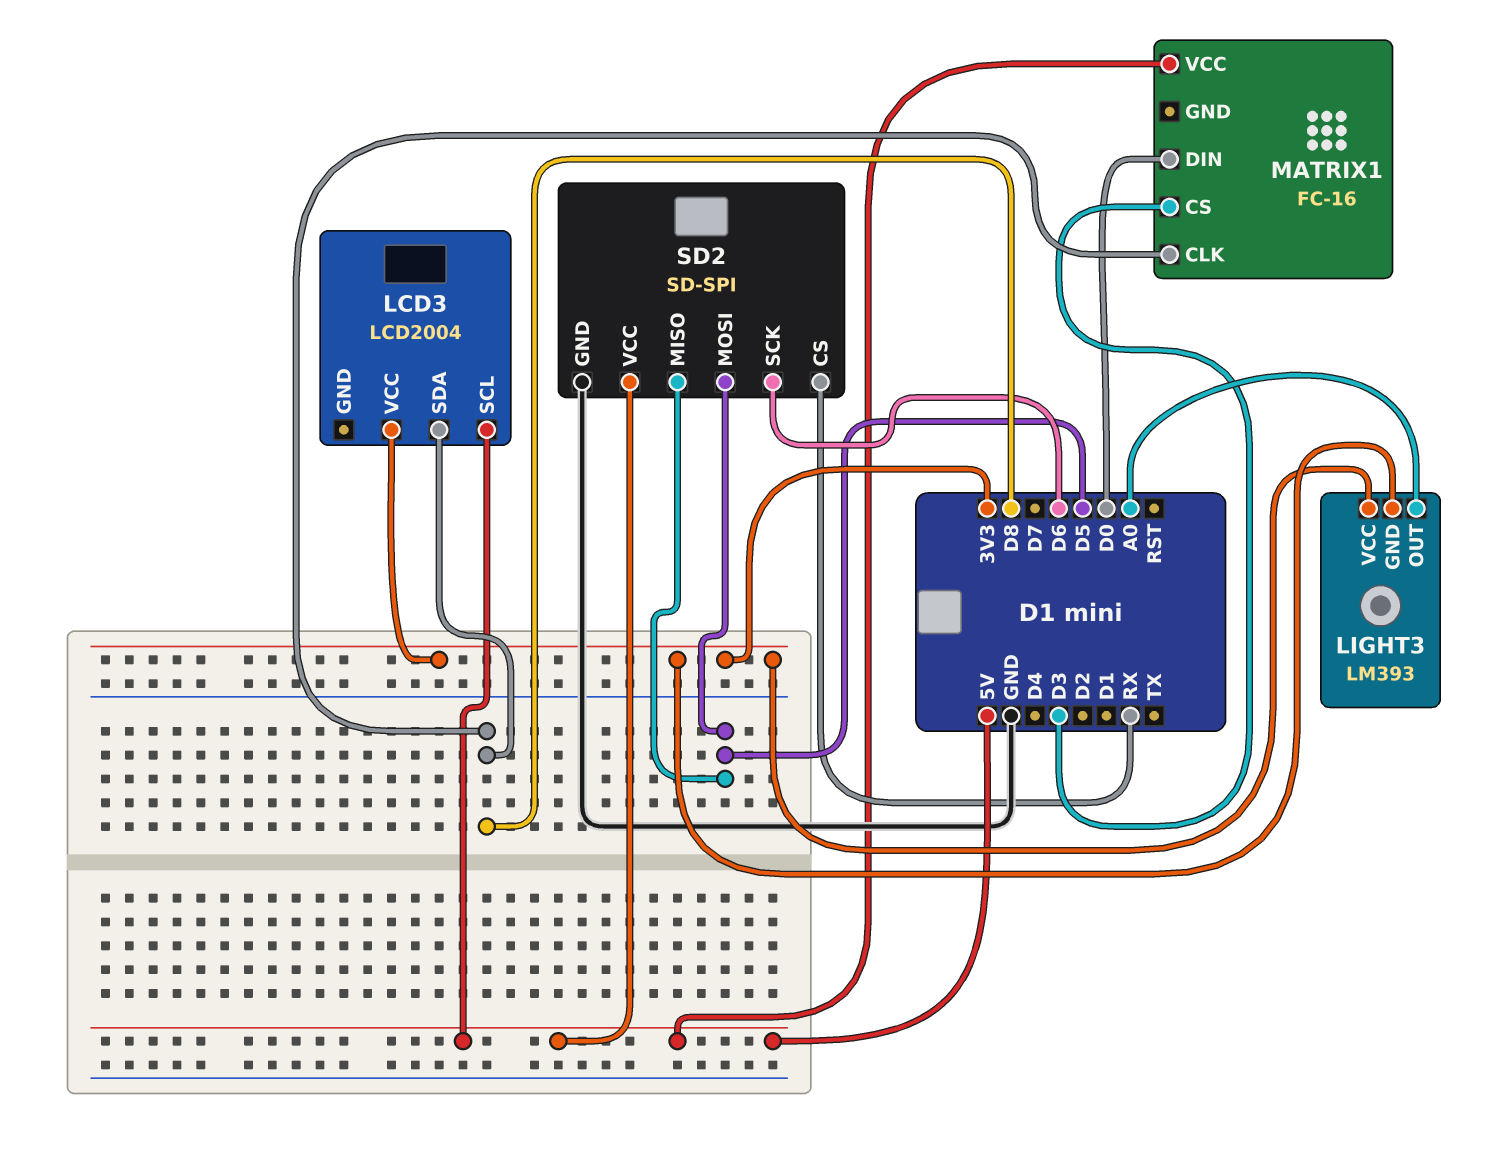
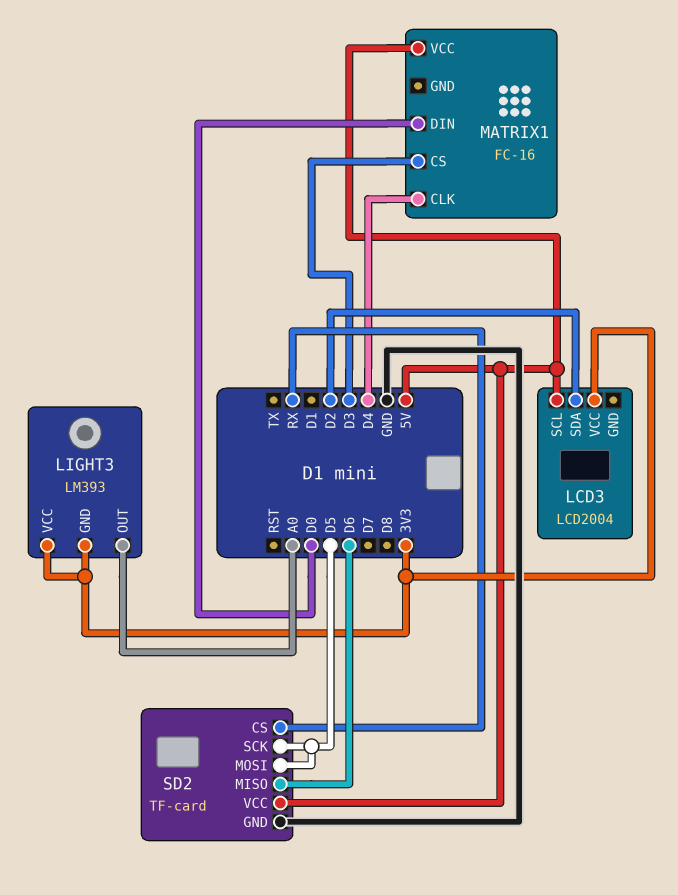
LCD3 pin SDA: D8 -> D2
MATRIX1 pin CLK: D8 -> D4
SD2: SD-SPI -> TF-card
SD2 pin MISO: D5 -> D6
SD2 pin SCK: D6 -> D5

